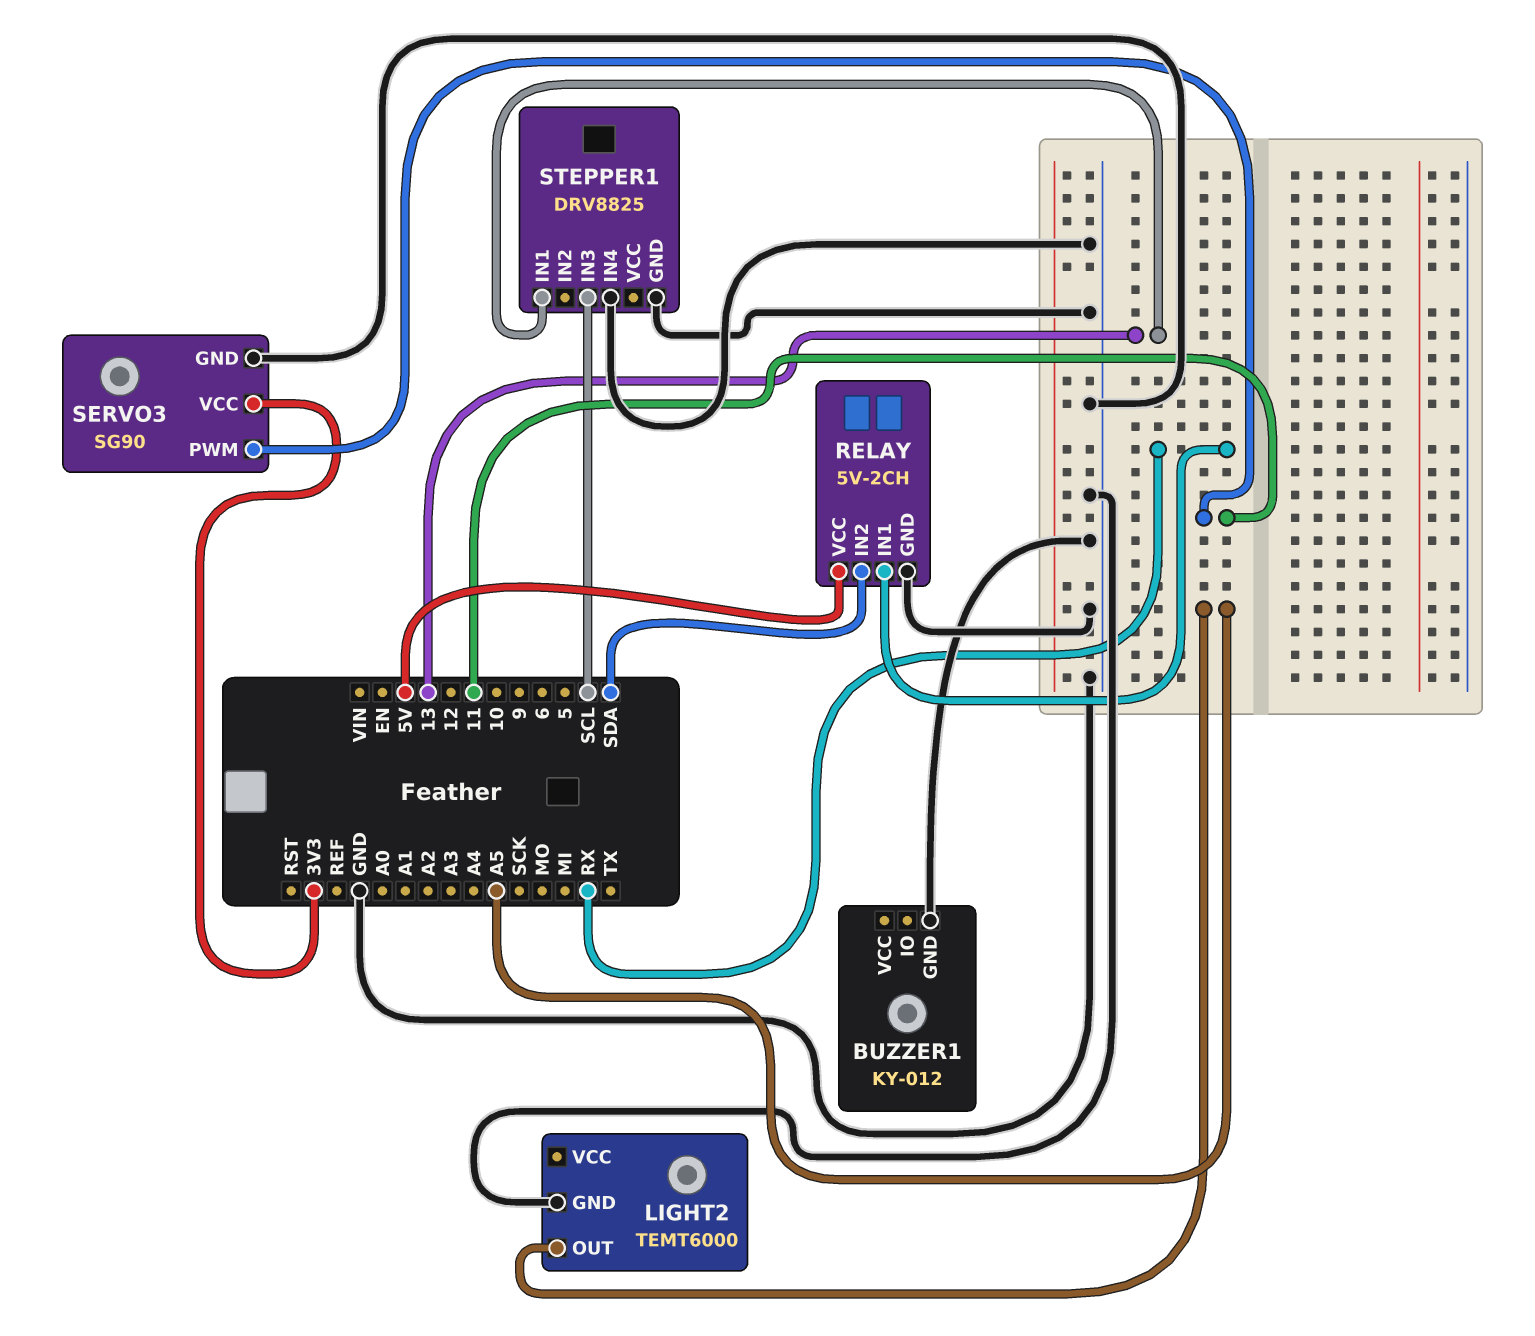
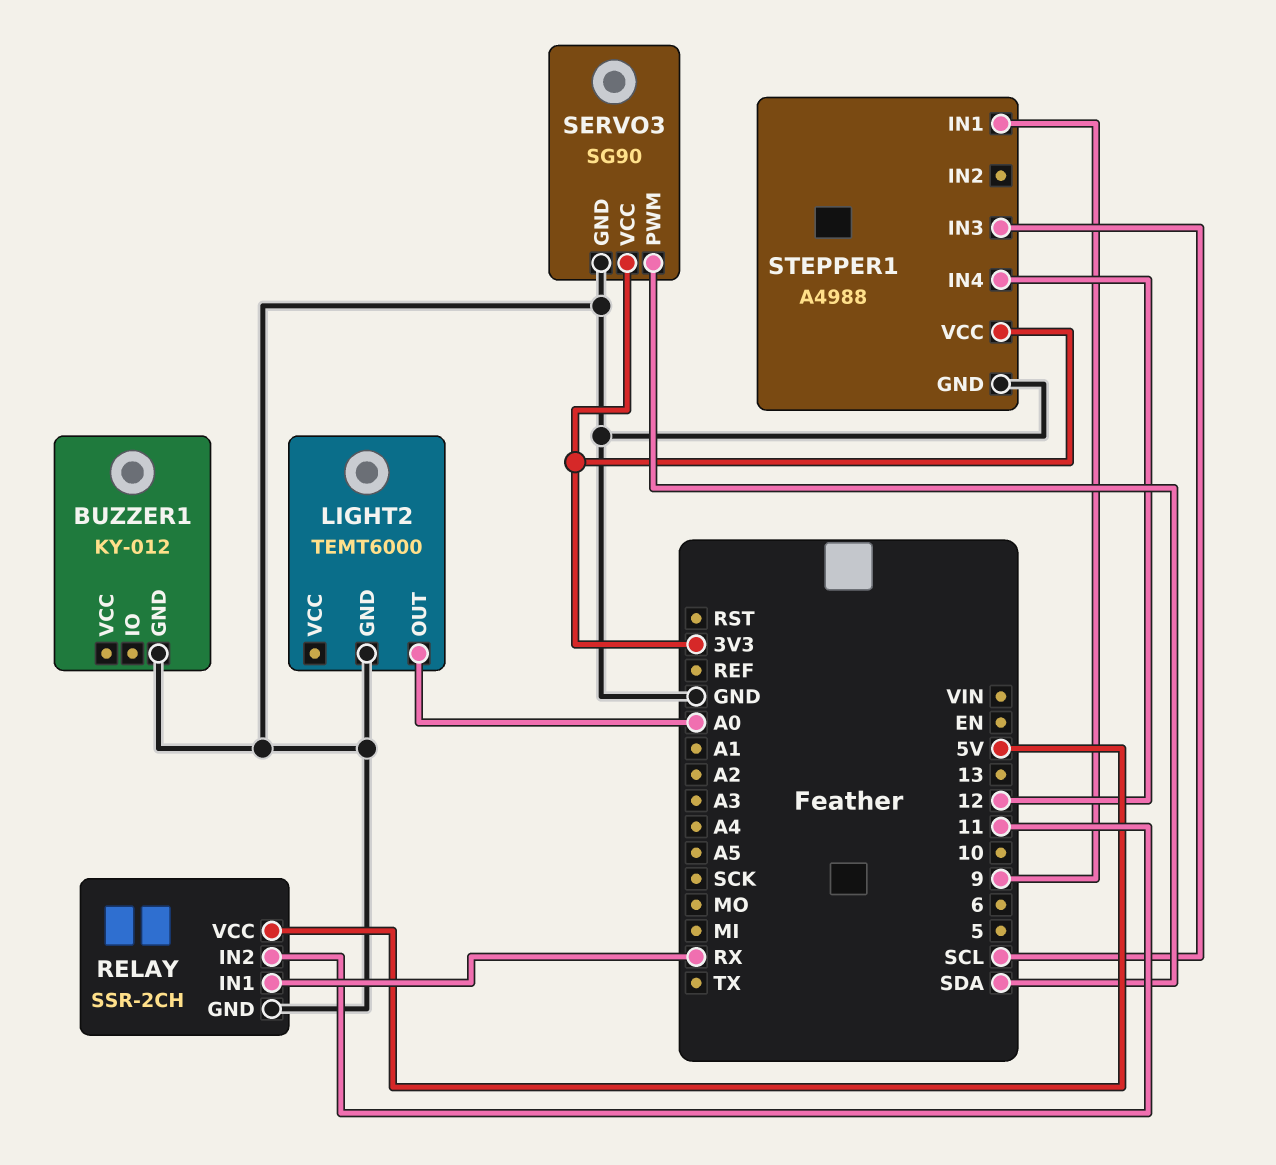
LIGHT2 pin OUT: A5 -> A0
RELAY: 5V-2CH -> SSR-2CH
RELAY pin IN2: SDA -> 11
SERVO3 pin PWM: 11 -> SDA
STEPPER1: DRV8825 -> A4988
STEPPER1 pin IN1: 13 -> 9
STEPPER1 pin IN4: GND -> 12
STEPPER1 pin VCC: none -> 3V3

